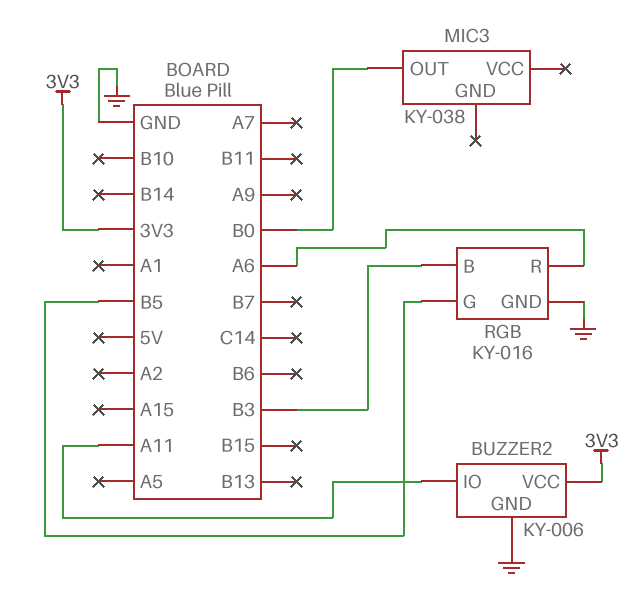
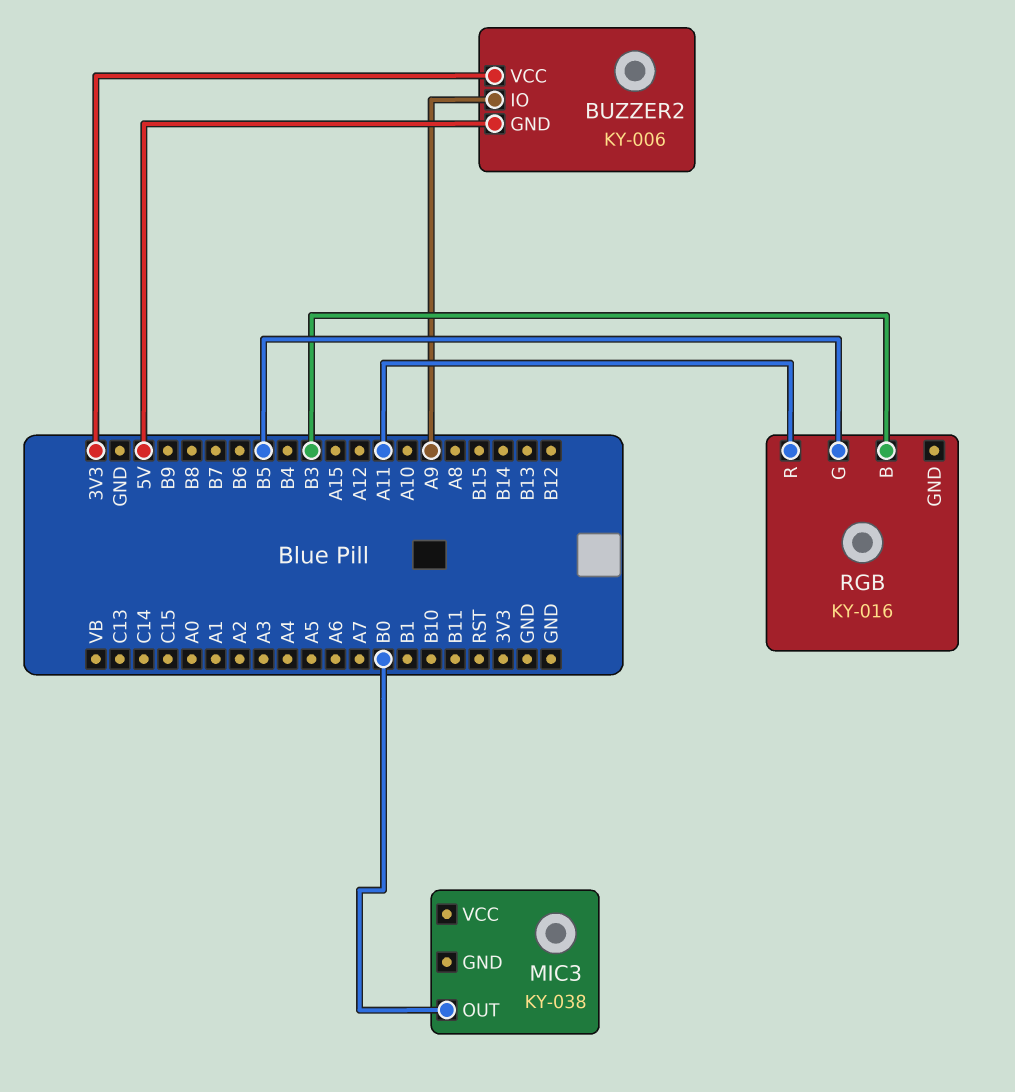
BUZZER2 pin GND: GND -> 5V
BUZZER2 pin IO: A11 -> A9
RGB pin GND: GND -> none
RGB pin R: A6 -> A11

